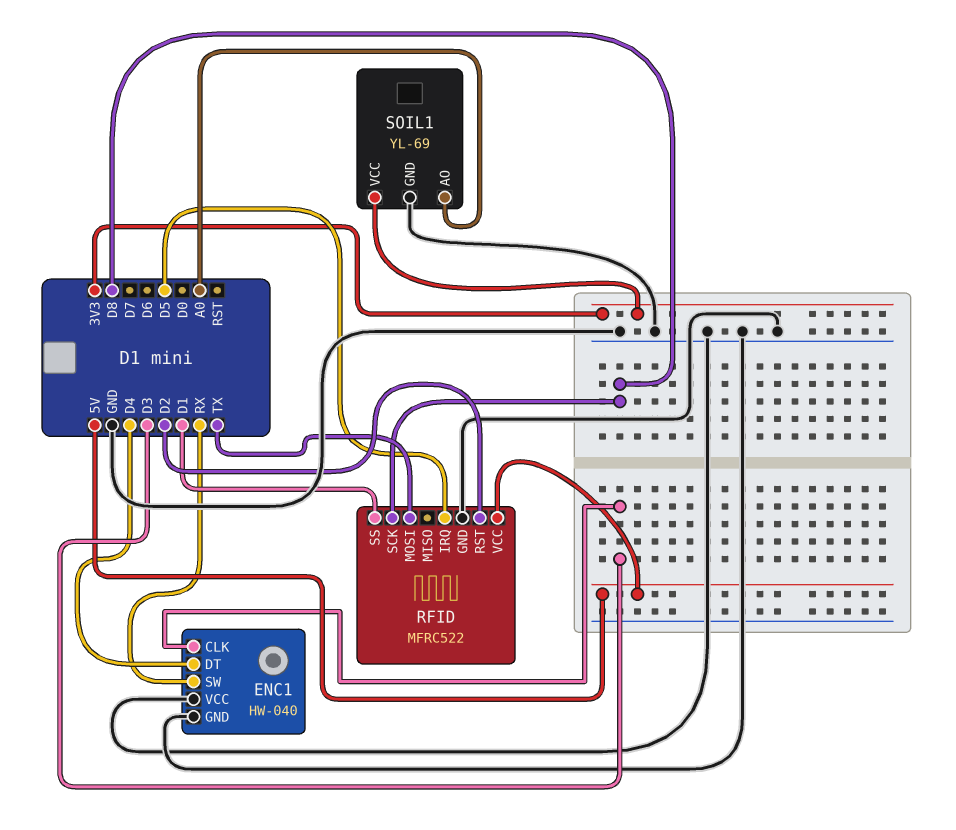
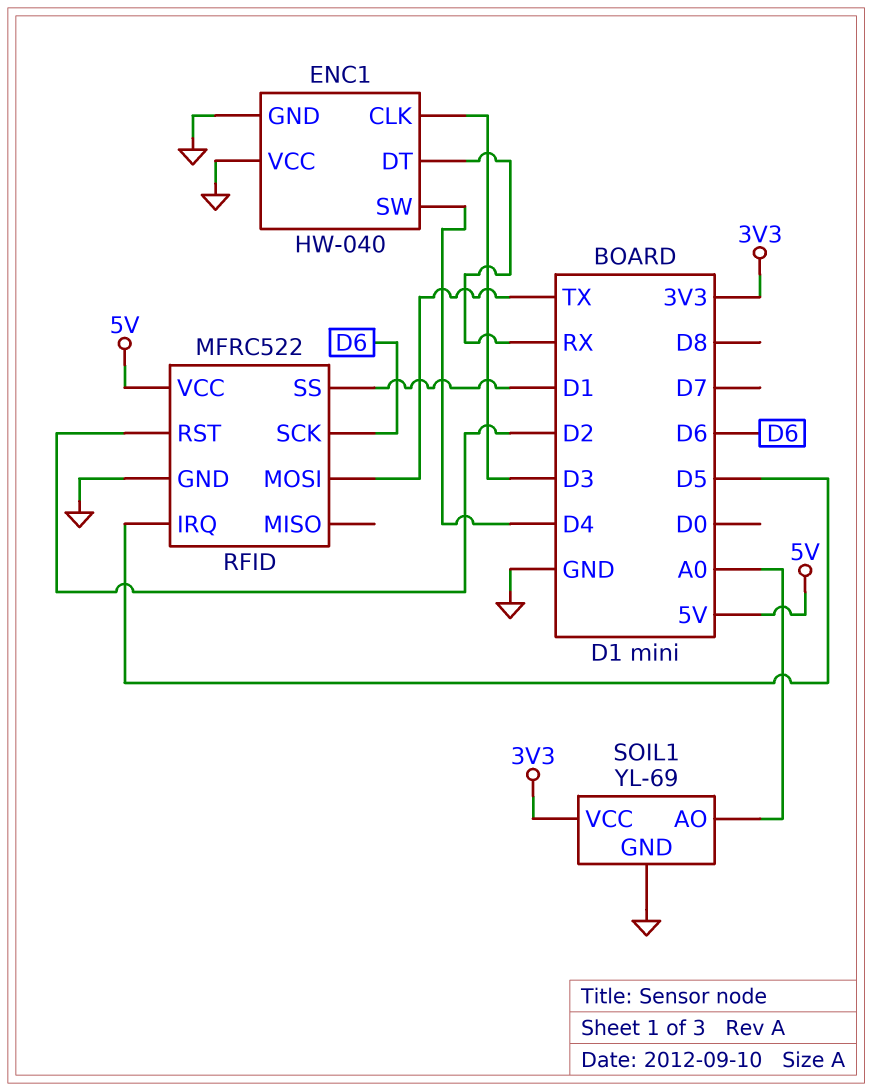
ENC1 pin DT: D4 -> RX
ENC1 pin SW: RX -> D4
RFID pin SCK: D8 -> D6

